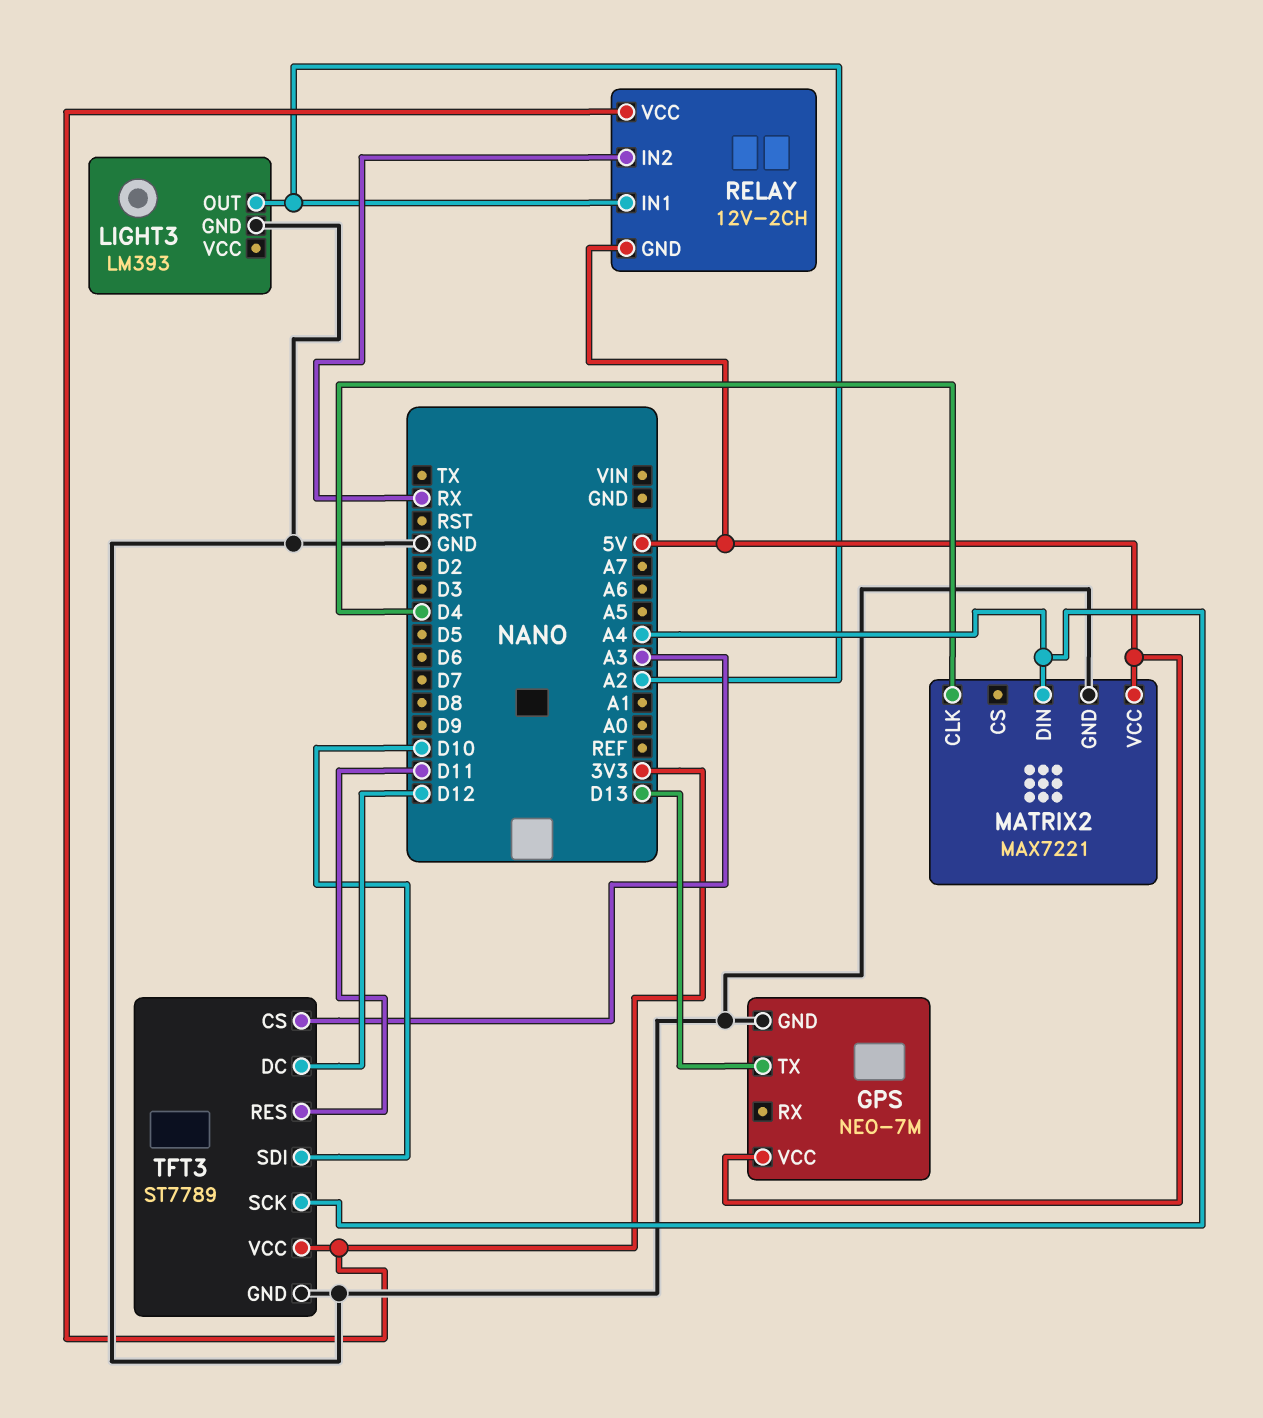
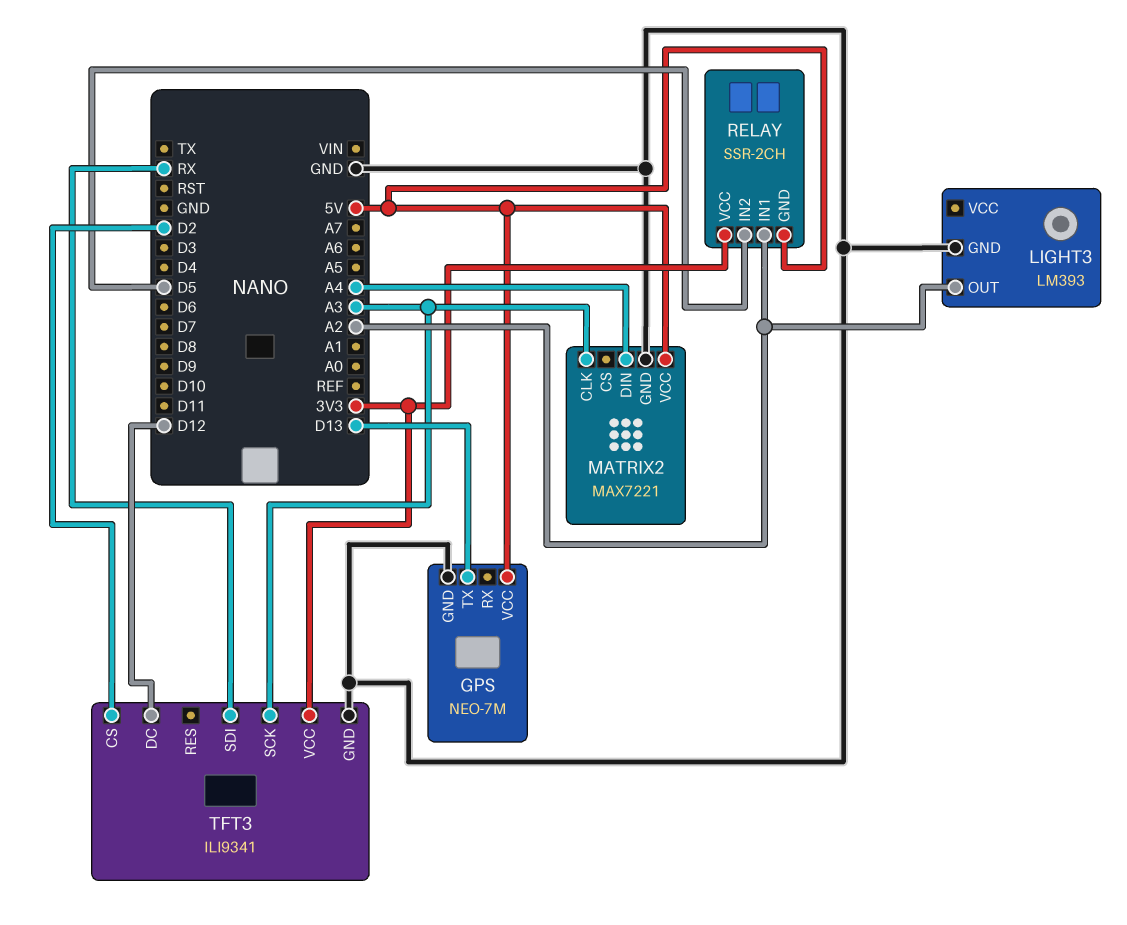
MATRIX2 pin CLK: D4 -> A3
RELAY: 12V-2CH -> SSR-2CH
RELAY pin IN2: RX -> D5
TFT3: ST7789 -> ILI9341
TFT3 pin CS: A3 -> D2
TFT3 pin RES: D11 -> none
TFT3 pin SCK: A4 -> A3
TFT3 pin SDI: D10 -> RX

